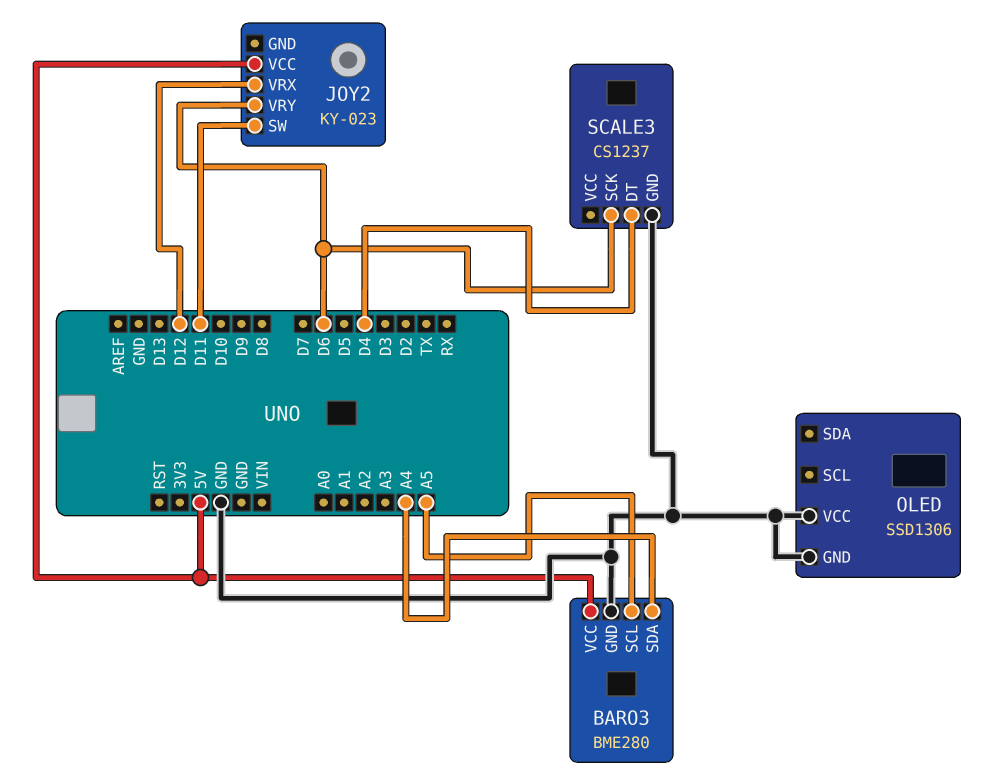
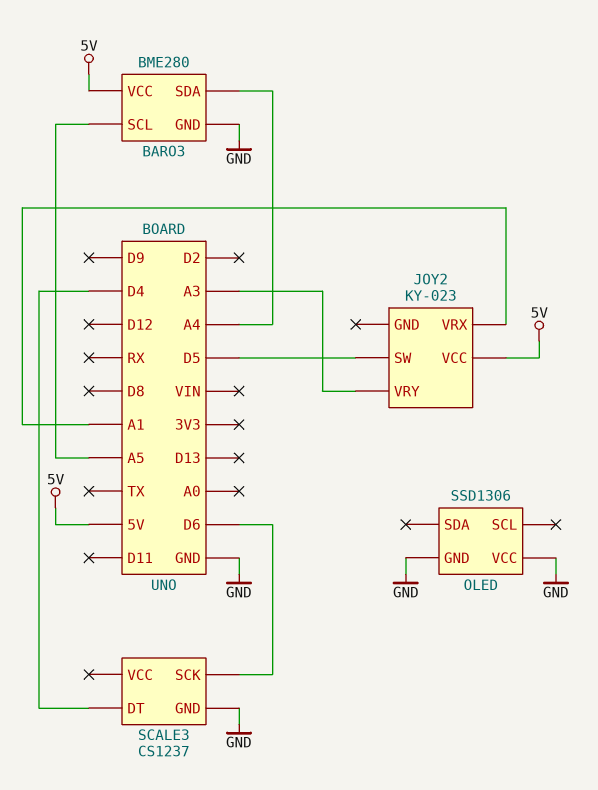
JOY2 pin SW: D11 -> D5
JOY2 pin VRX: D12 -> A1
JOY2 pin VRY: D6 -> A3

